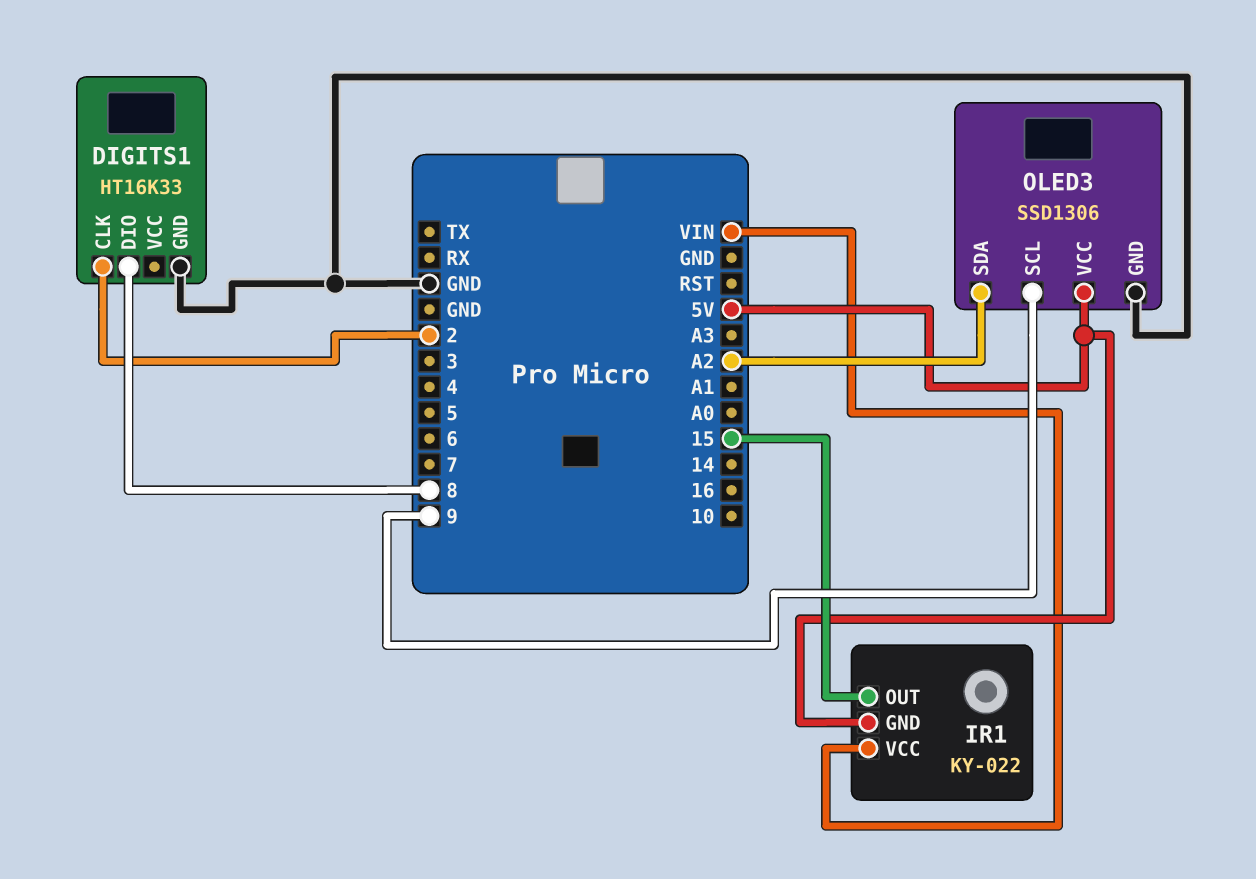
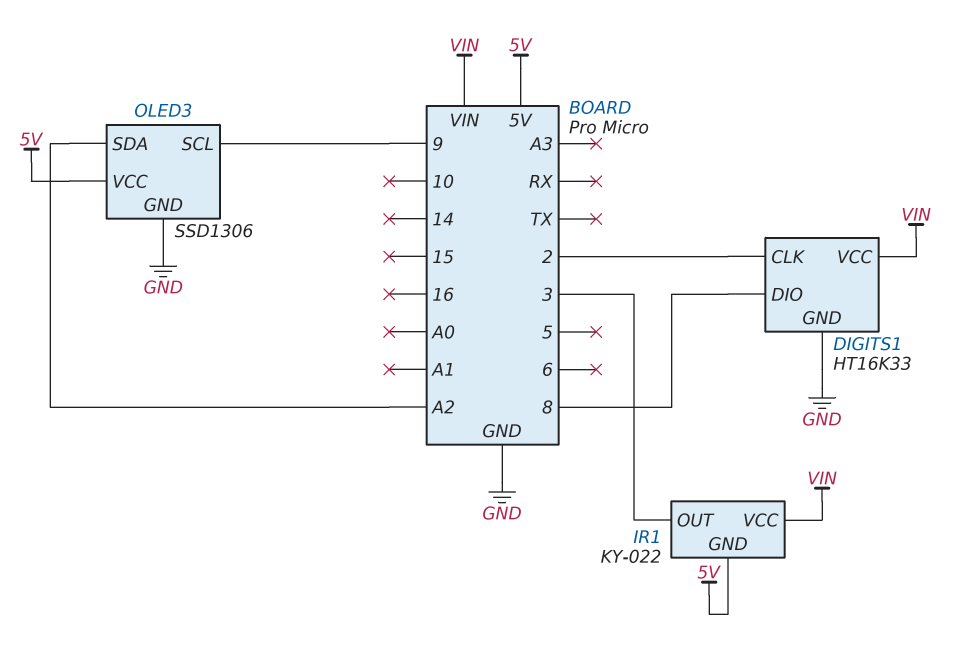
DIGITS1 pin VCC: none -> VIN
IR1 pin OUT: 15 -> 3

